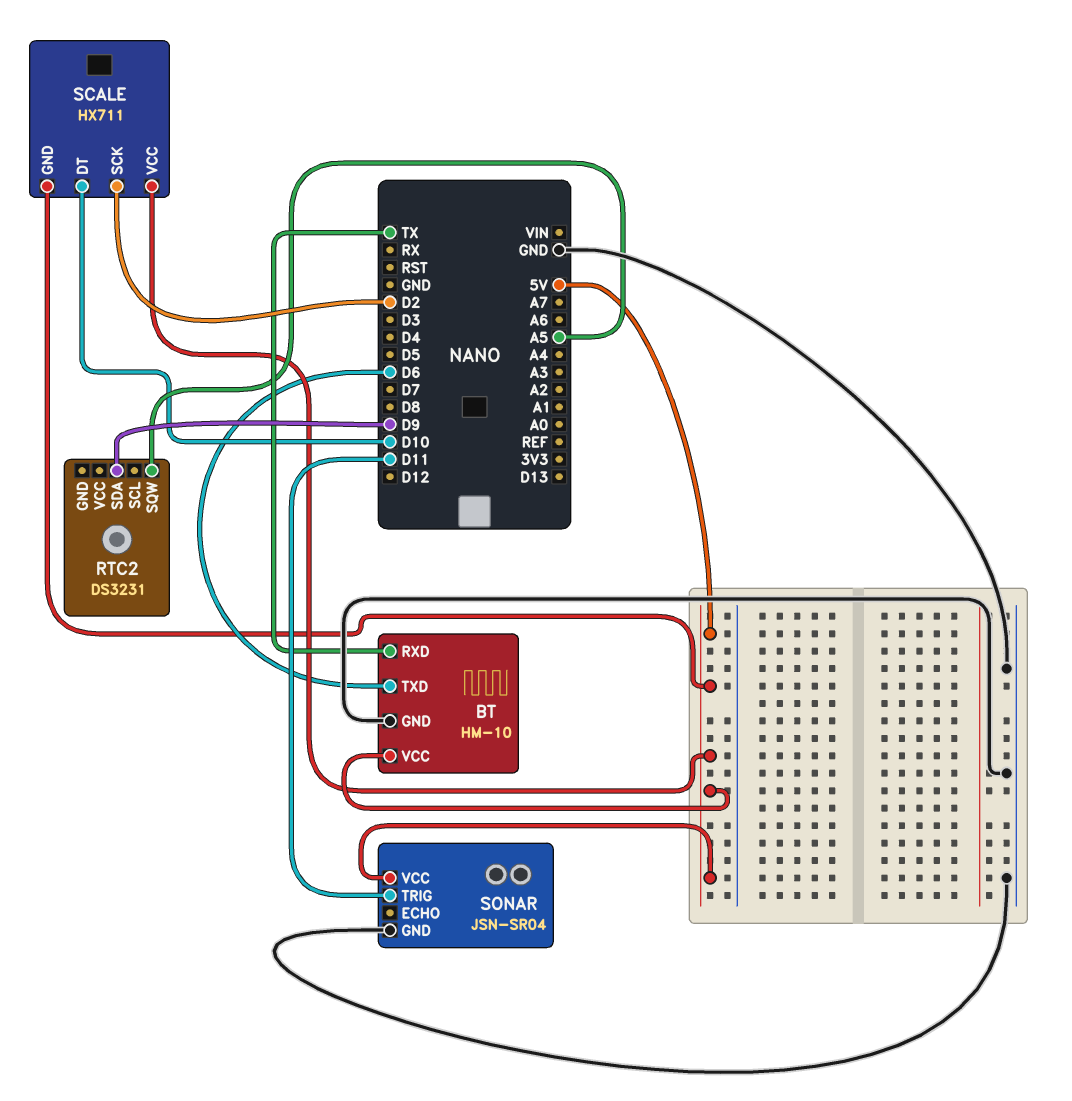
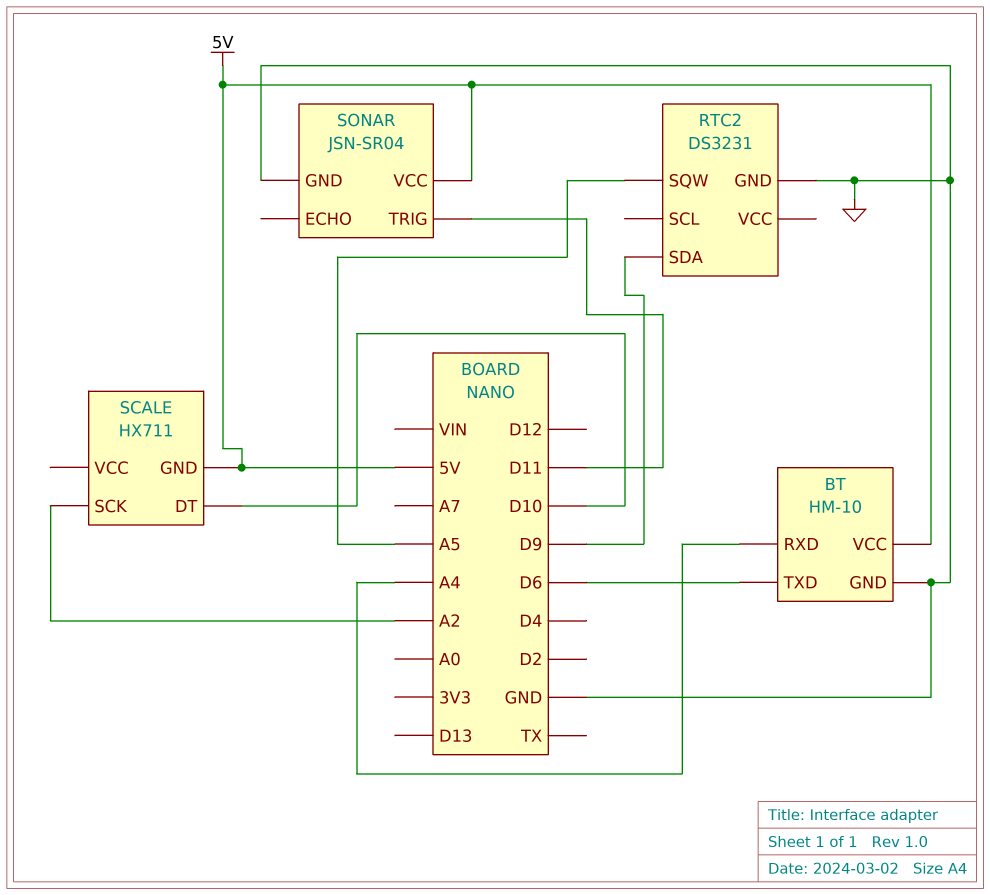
BT pin RXD: TX -> A4
RTC2 pin GND: none -> GND
SCALE pin SCK: D2 -> A2
SCALE pin VCC: 5V -> none

